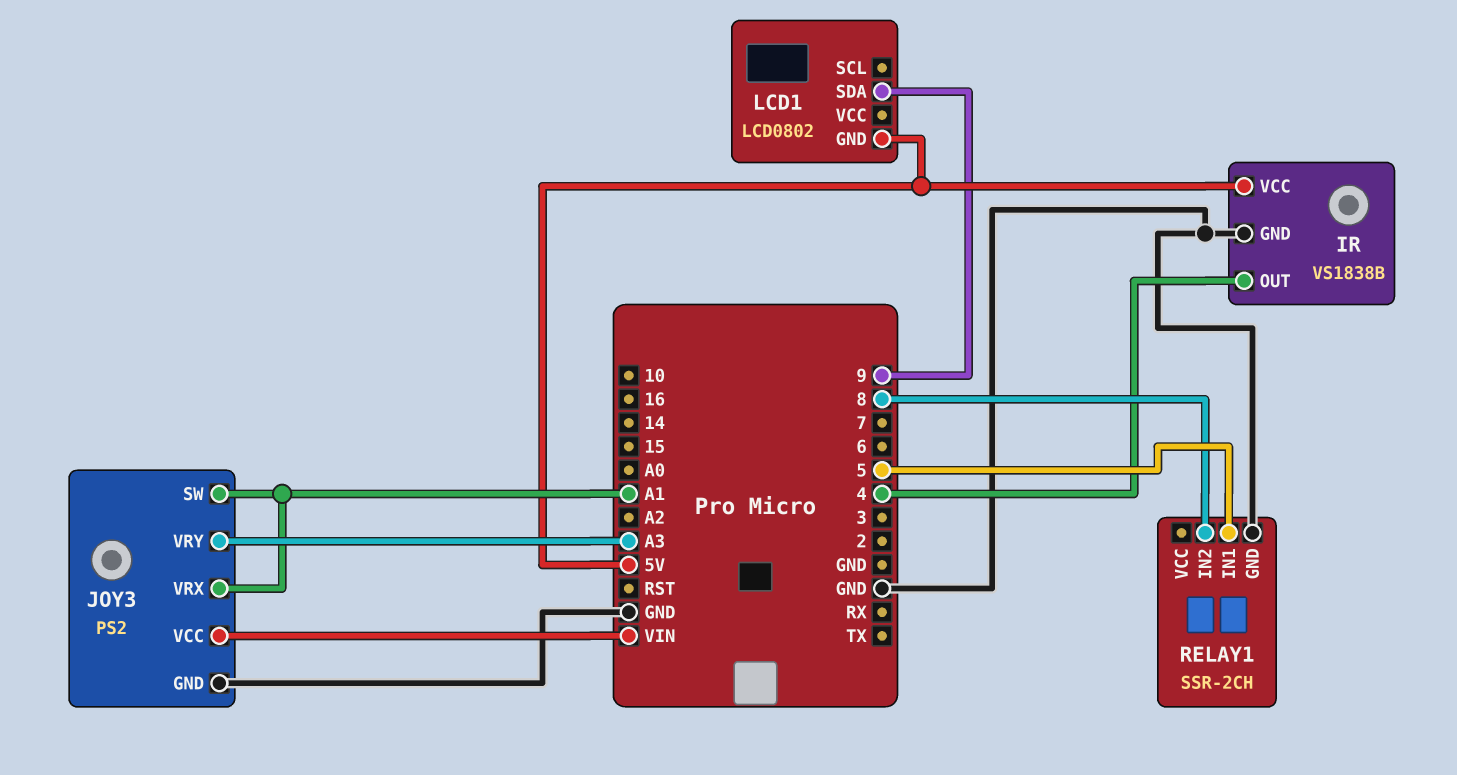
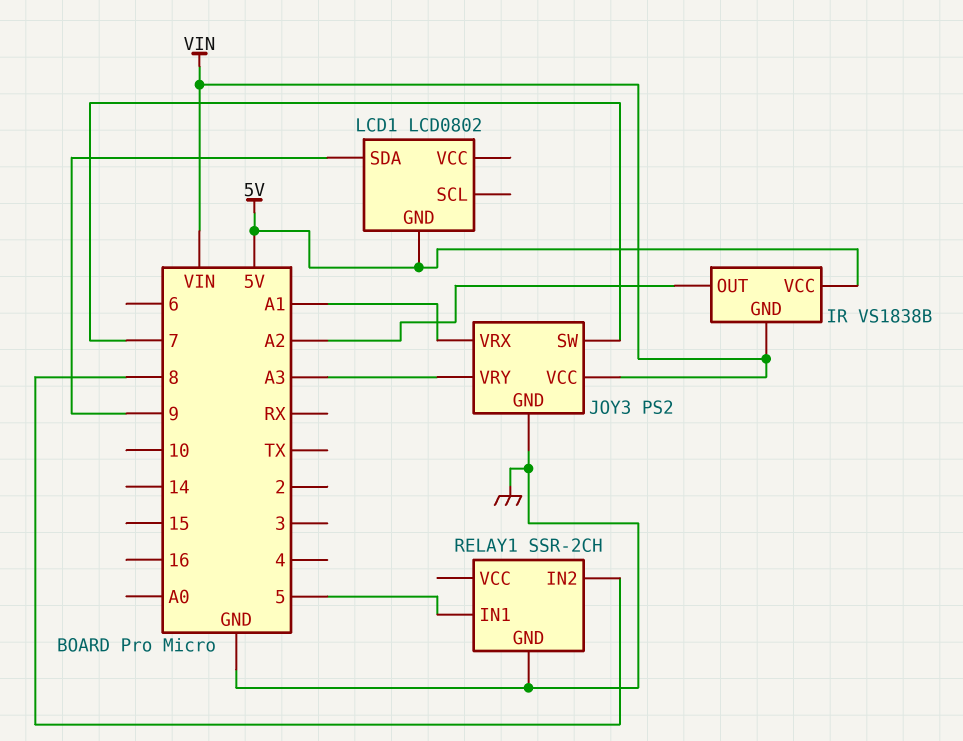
IR pin GND: GND -> VIN
IR pin OUT: 4 -> A2
JOY3 pin SW: A1 -> 7

